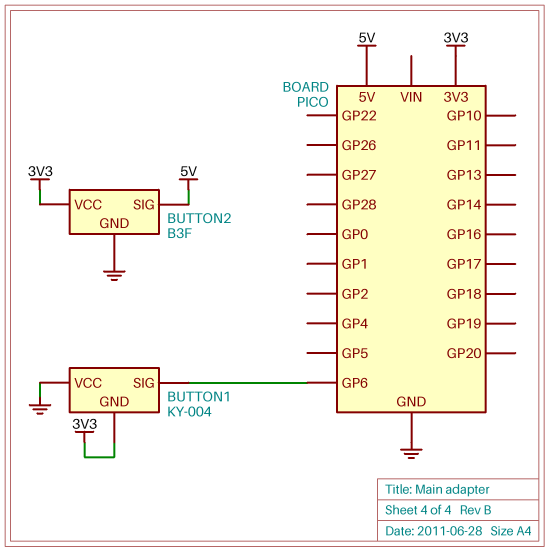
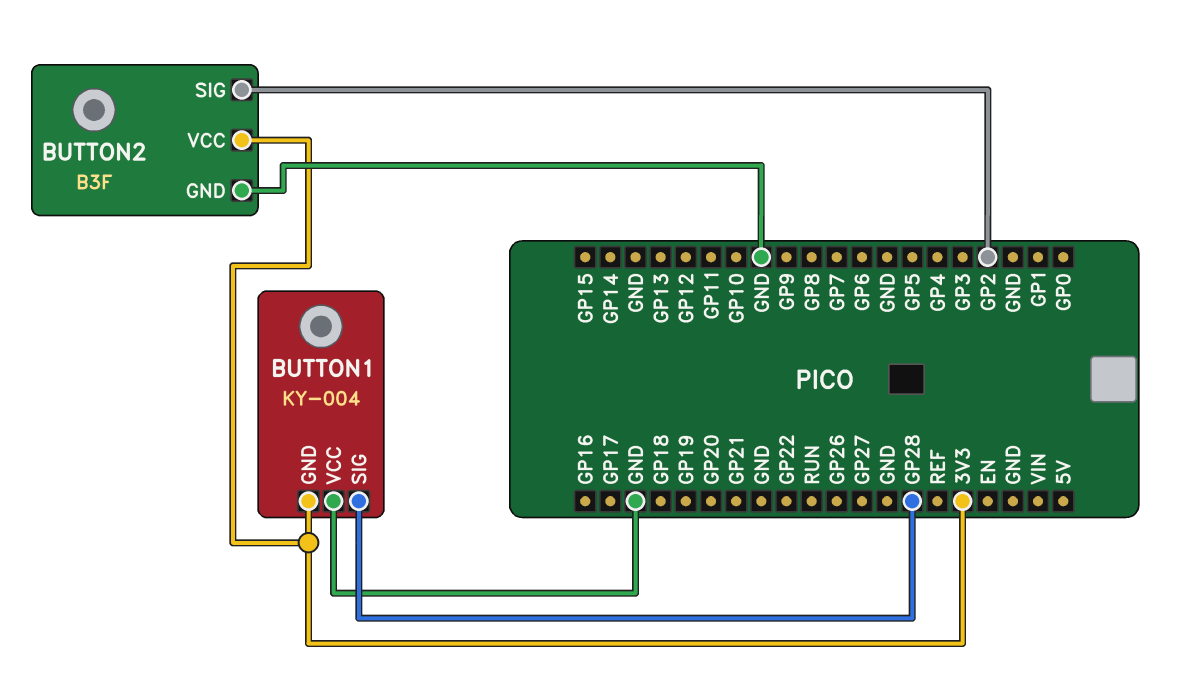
BUTTON1 pin SIG: GP6 -> GP28
BUTTON2 pin SIG: 5V -> GP2

